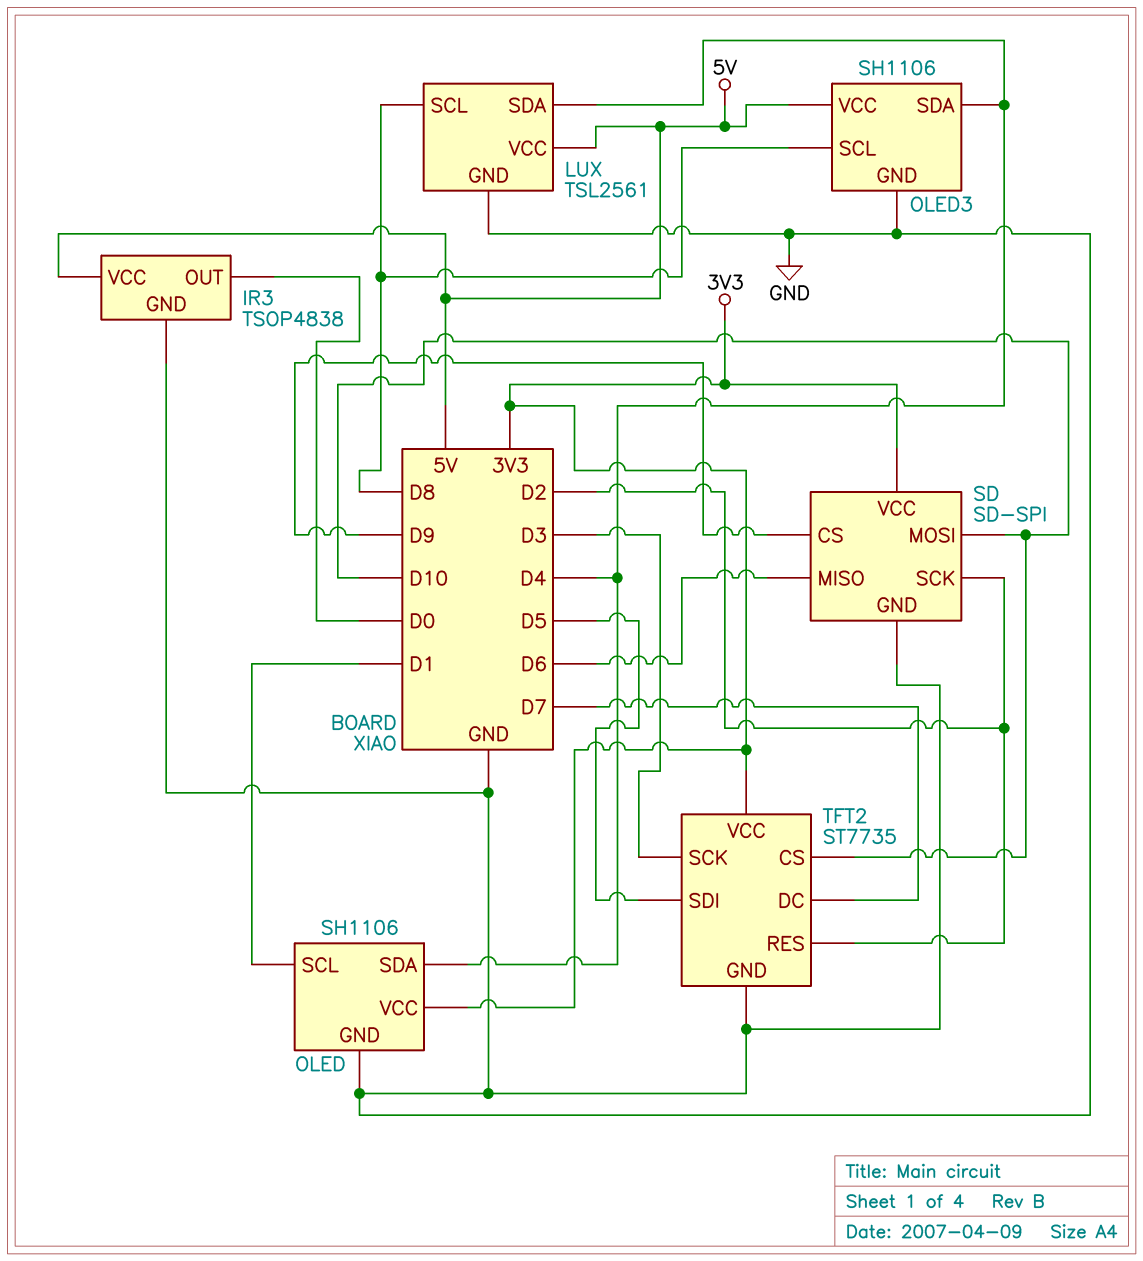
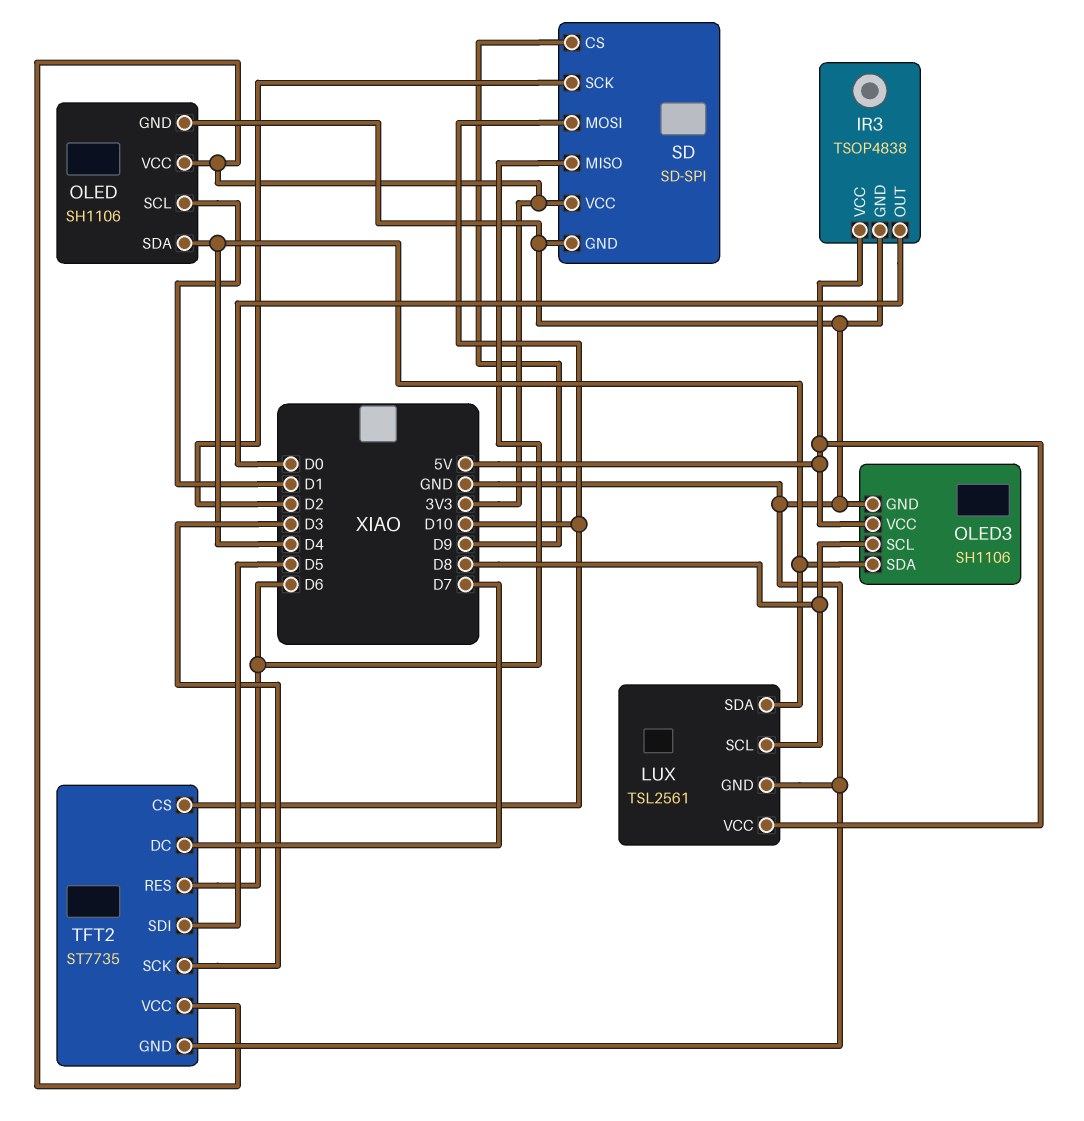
TFT2 pin RES: D2 -> D6

